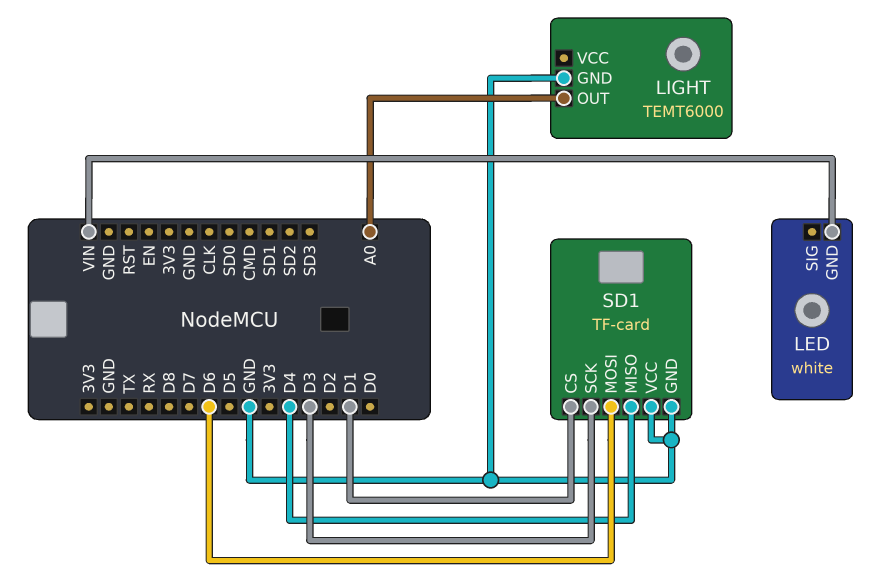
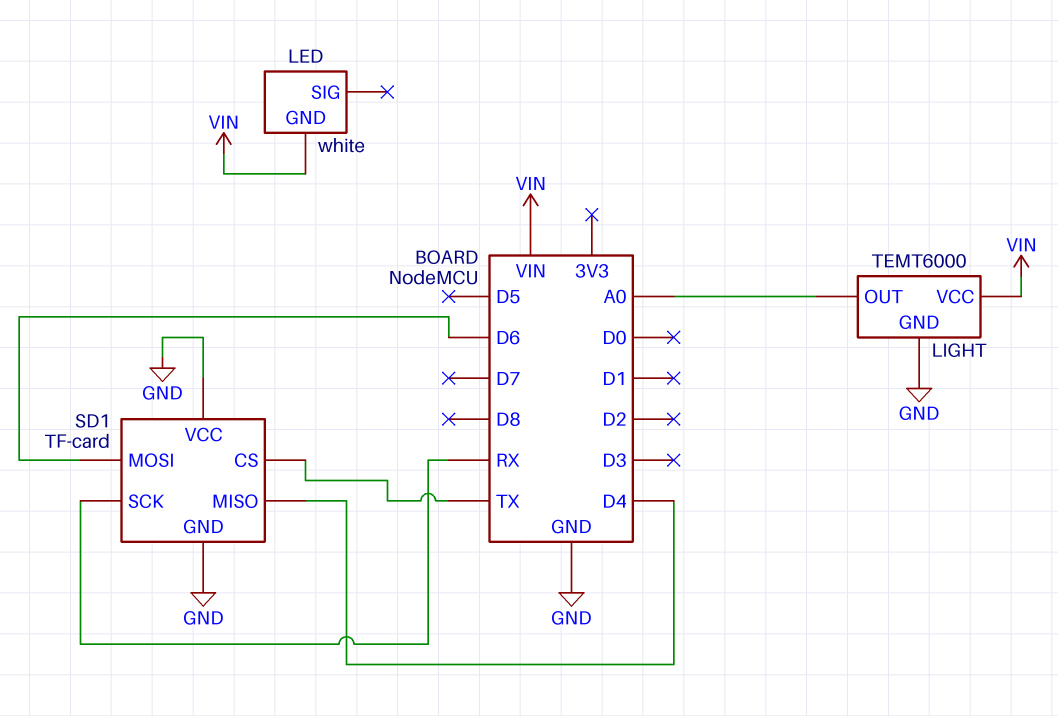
LIGHT pin VCC: none -> VIN
SD1 pin CS: D1 -> TX
SD1 pin SCK: D3 -> RX

